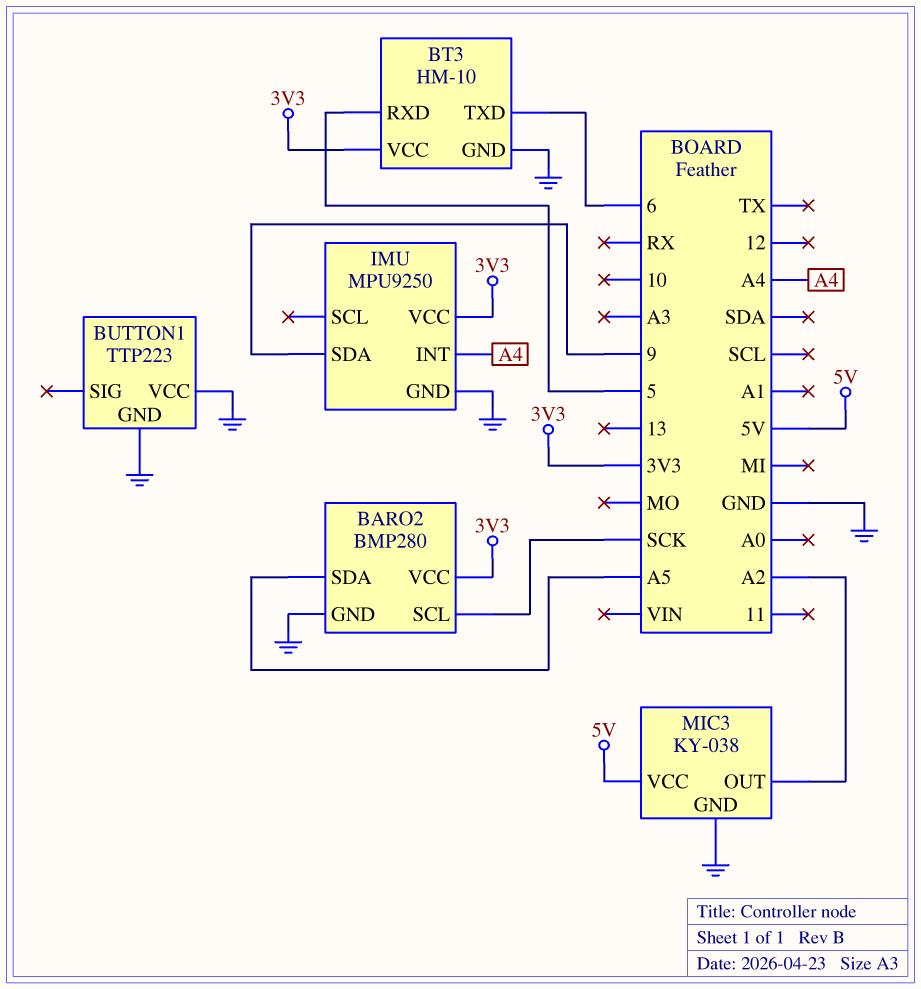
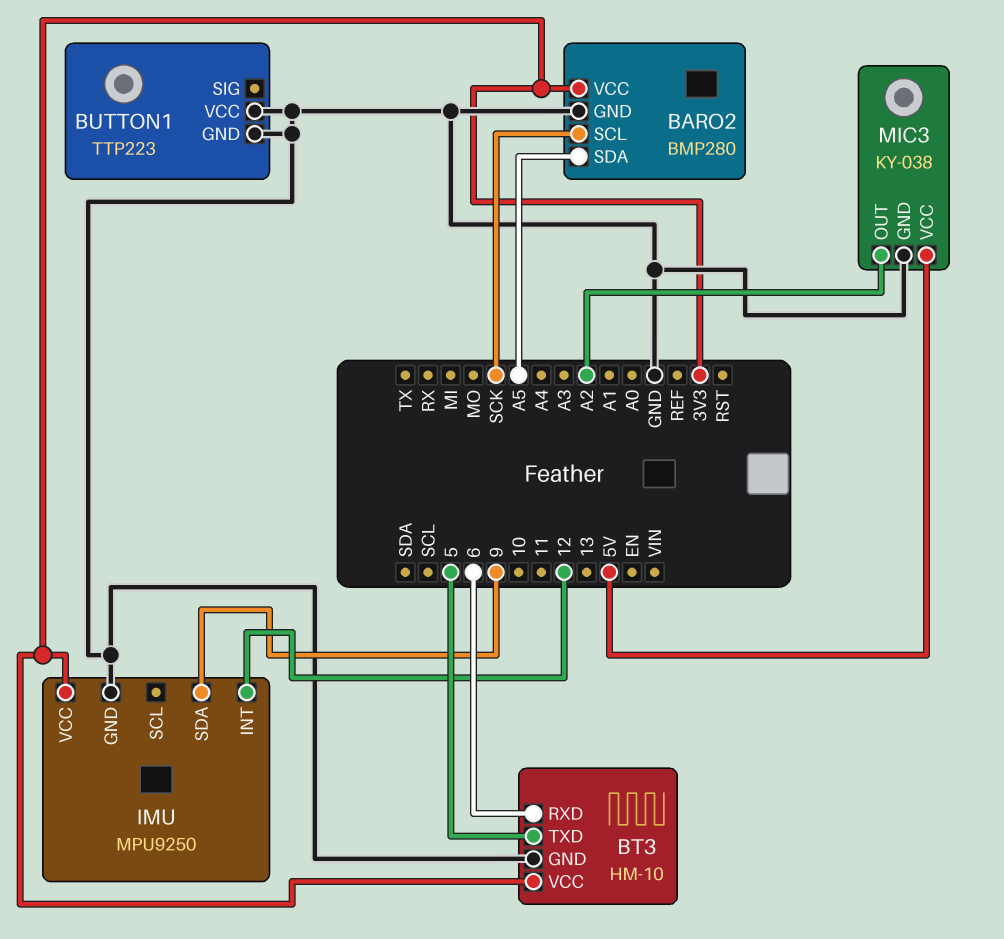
BT3 pin RXD: 5 -> 6
BT3 pin TXD: 6 -> 5
IMU pin INT: A4 -> 12

